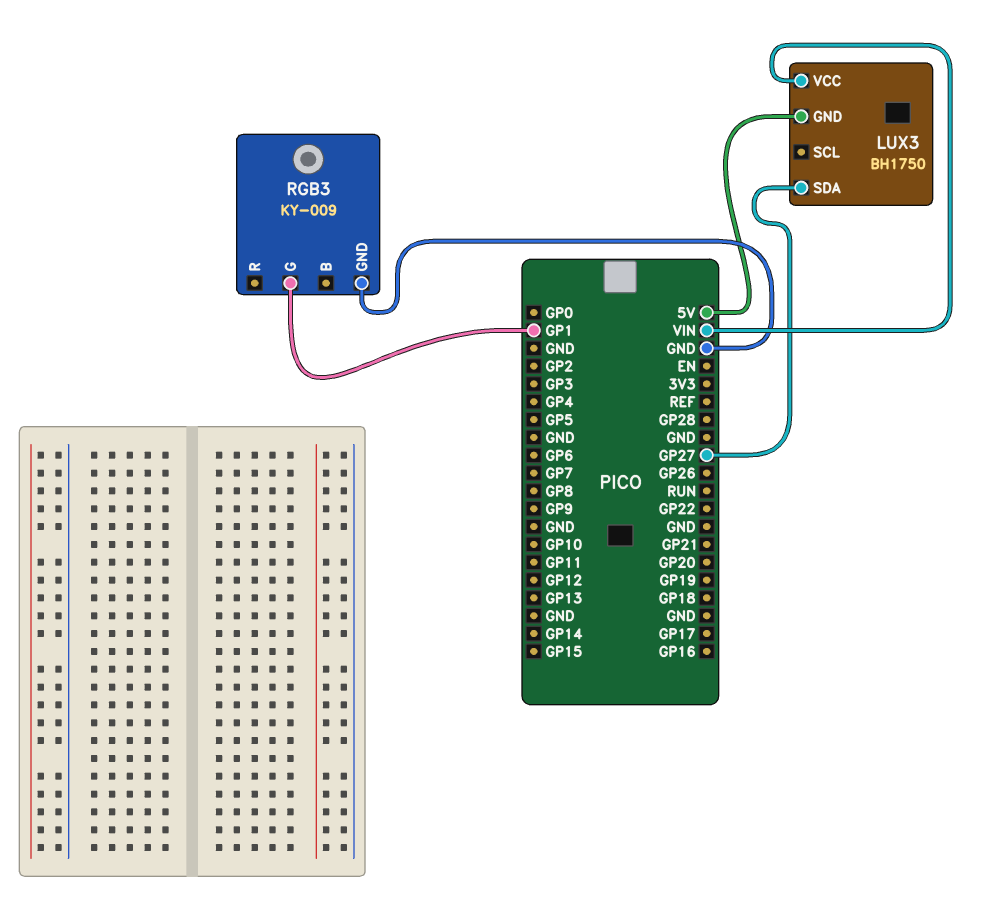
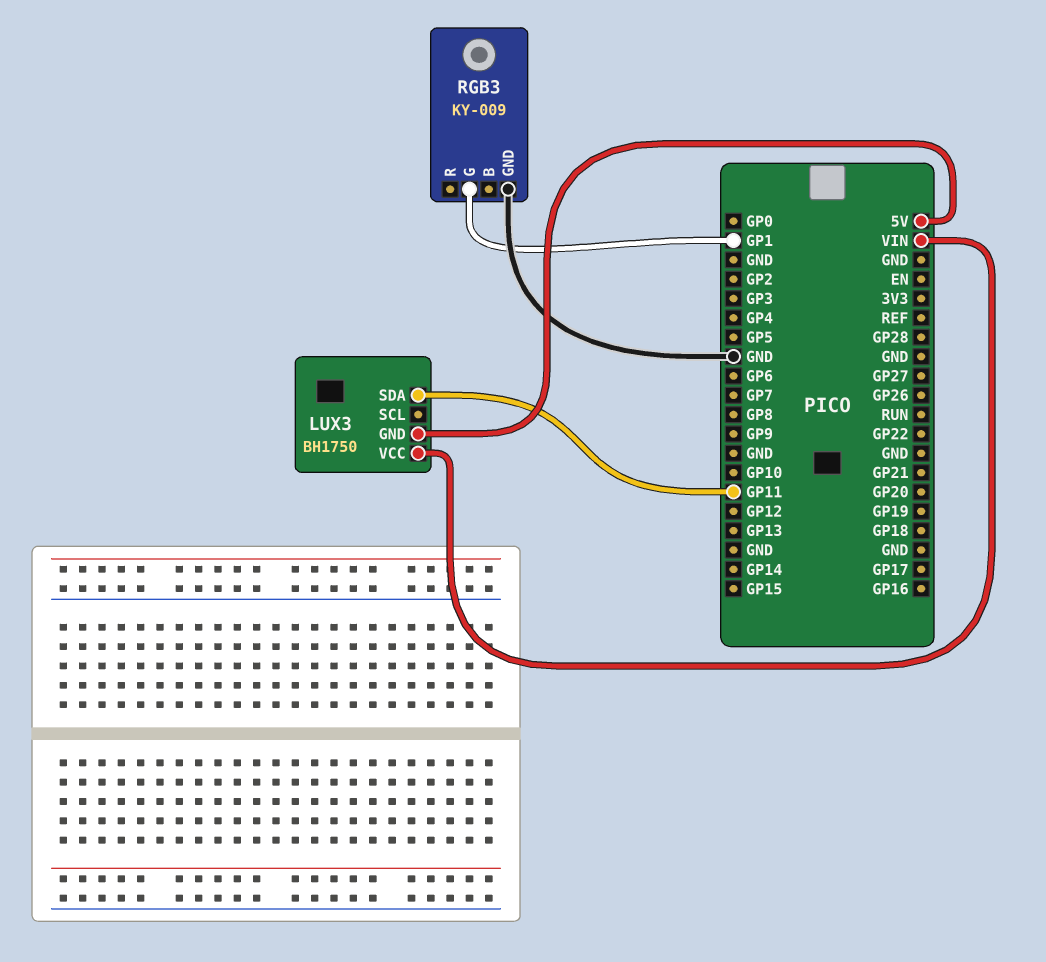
LUX3 pin SDA: GP27 -> GP11

